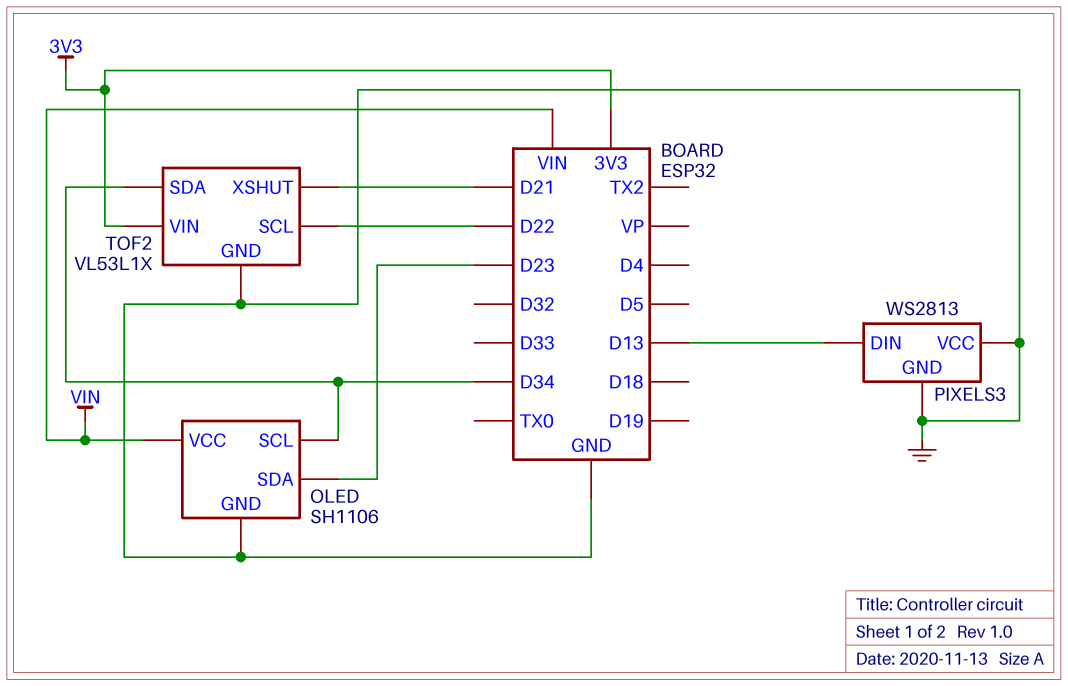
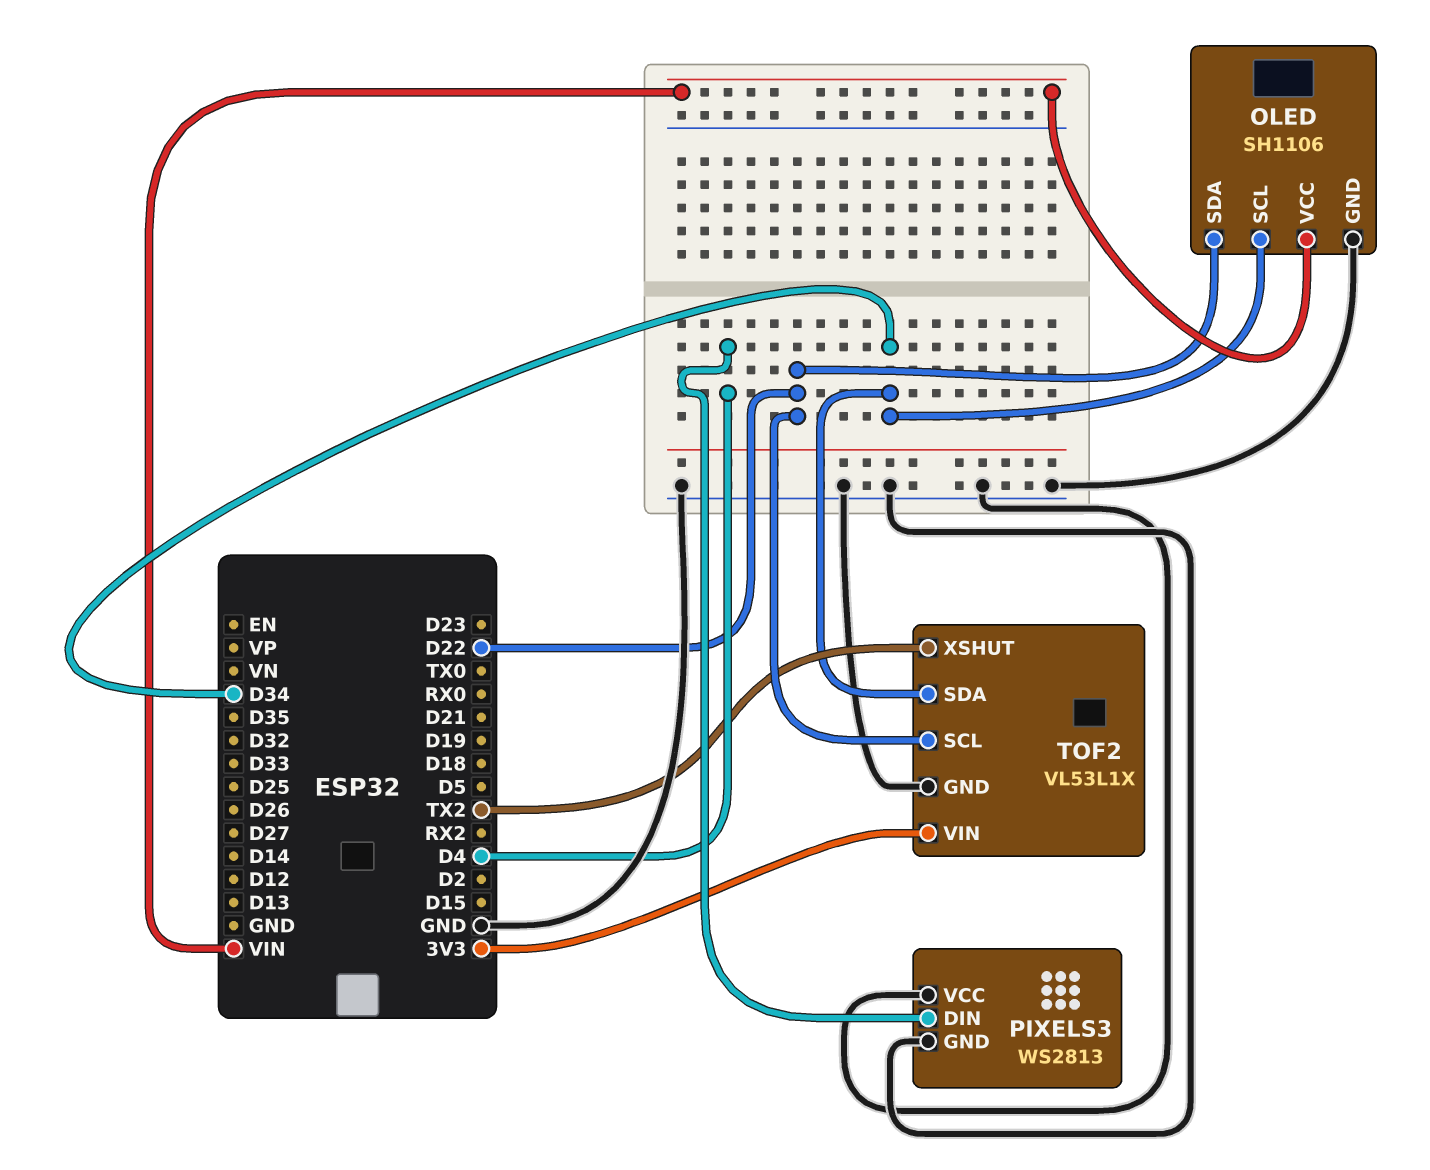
OLED pin SDA: D23 -> D22
PIXELS3 pin DIN: D13 -> D4
TOF2 pin XSHUT: D21 -> TX2

